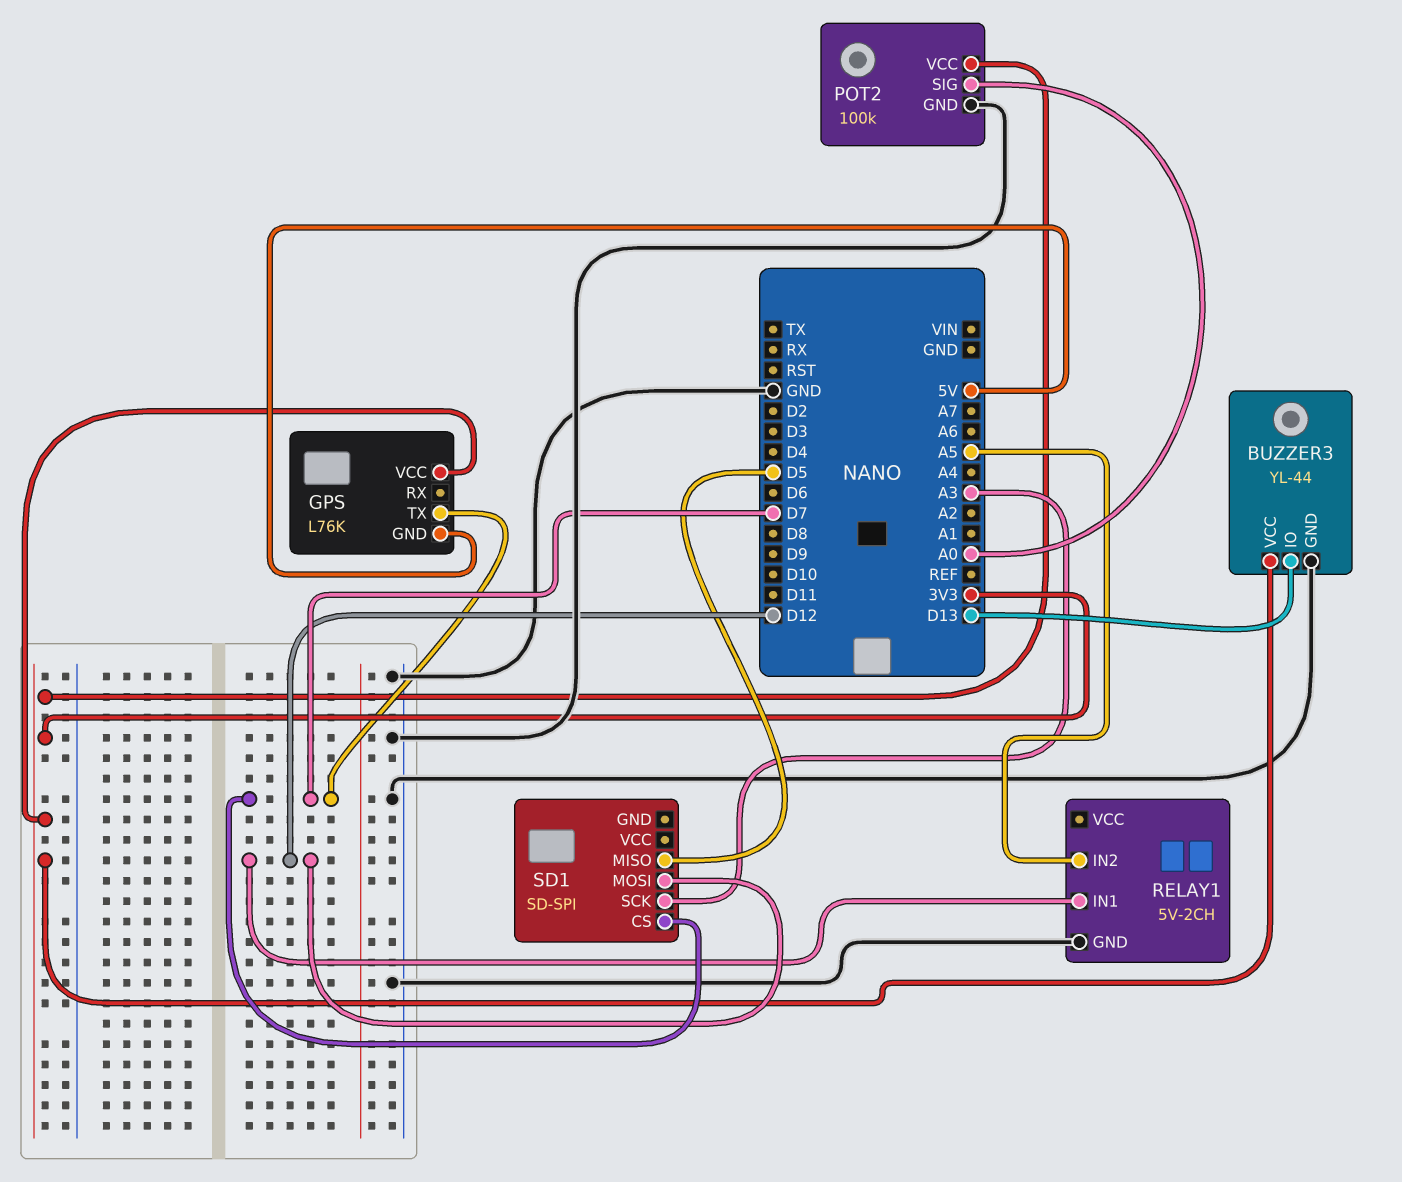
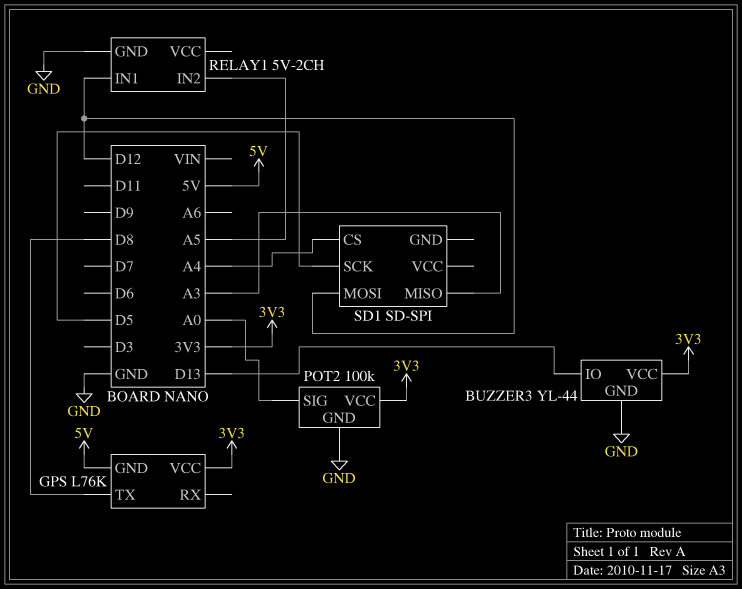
GPS pin TX: D7 -> D8
SD1 pin CS: D7 -> A4
SD1 pin MISO: D5 -> A3
SD1 pin SCK: A3 -> D5

